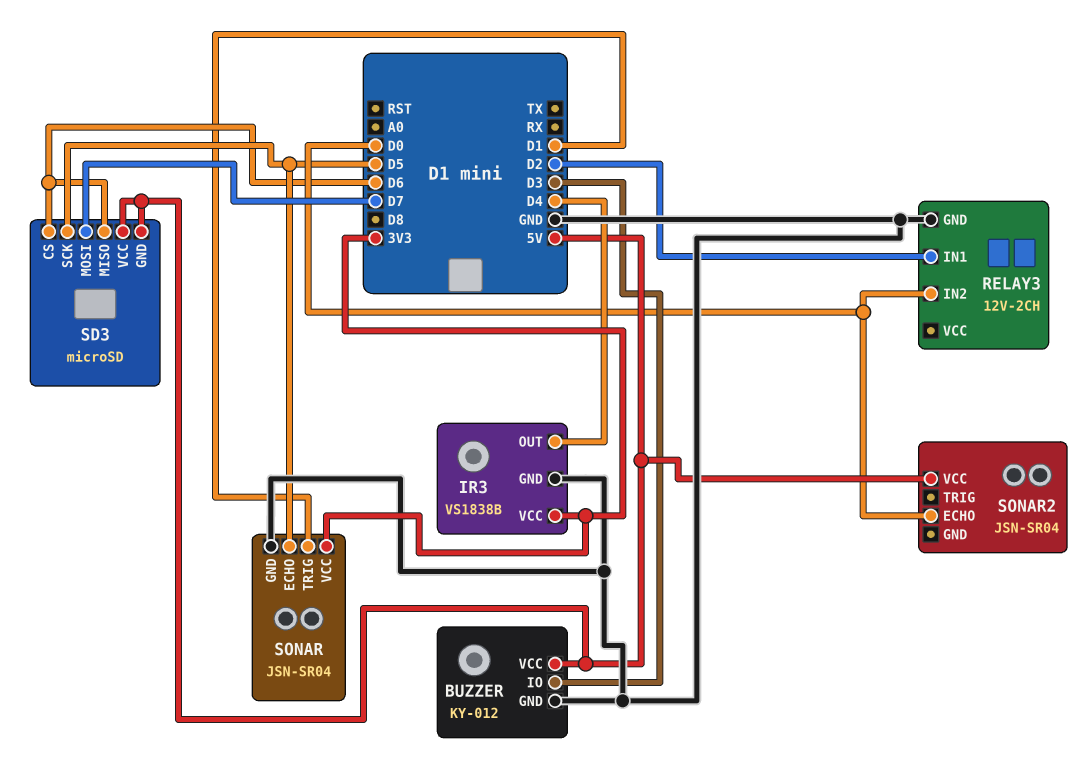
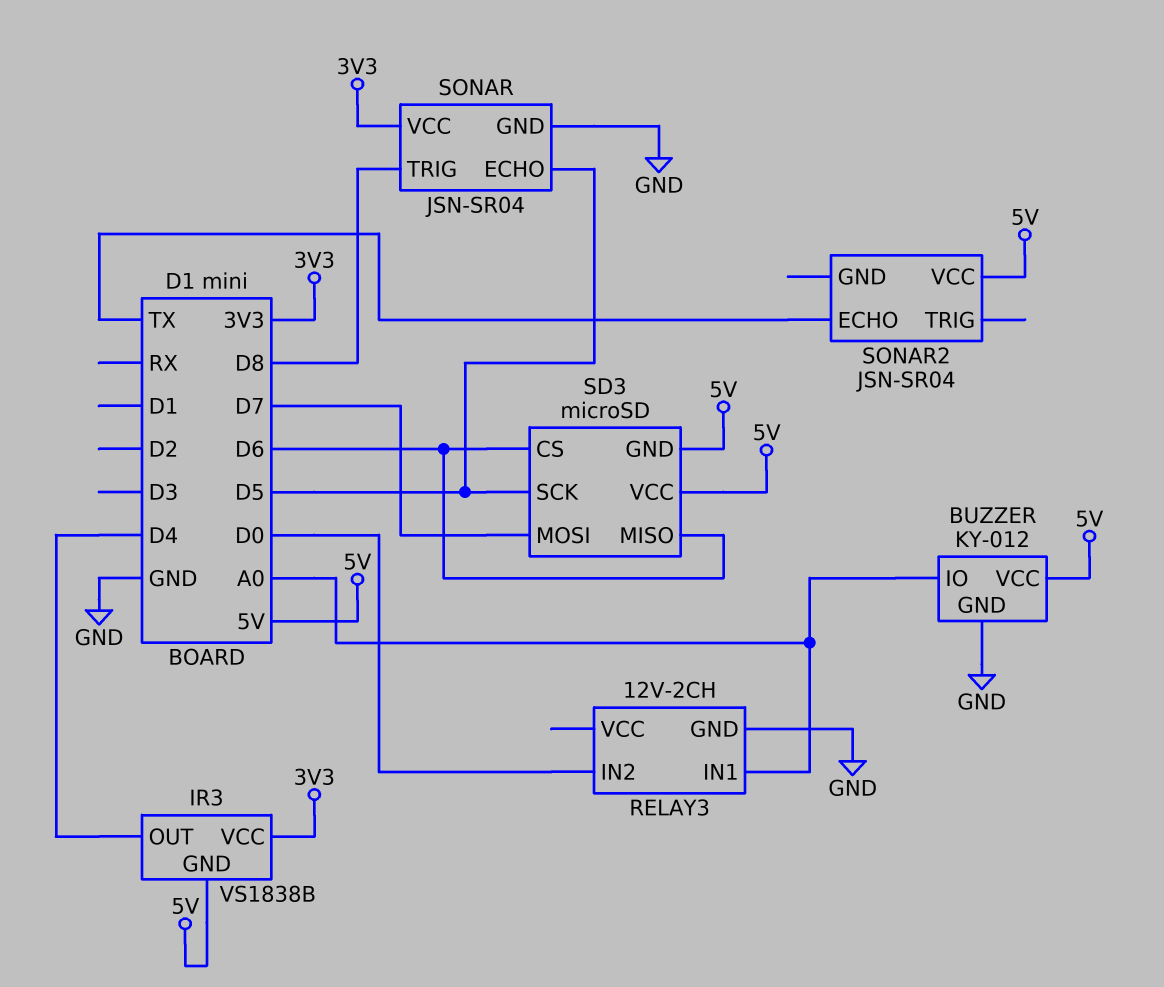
BUZZER pin IO: D3 -> A0
IR3 pin GND: GND -> 5V
RELAY3 pin IN1: D2 -> A0
SONAR pin TRIG: D1 -> D8
SONAR2 pin ECHO: D0 -> TX

